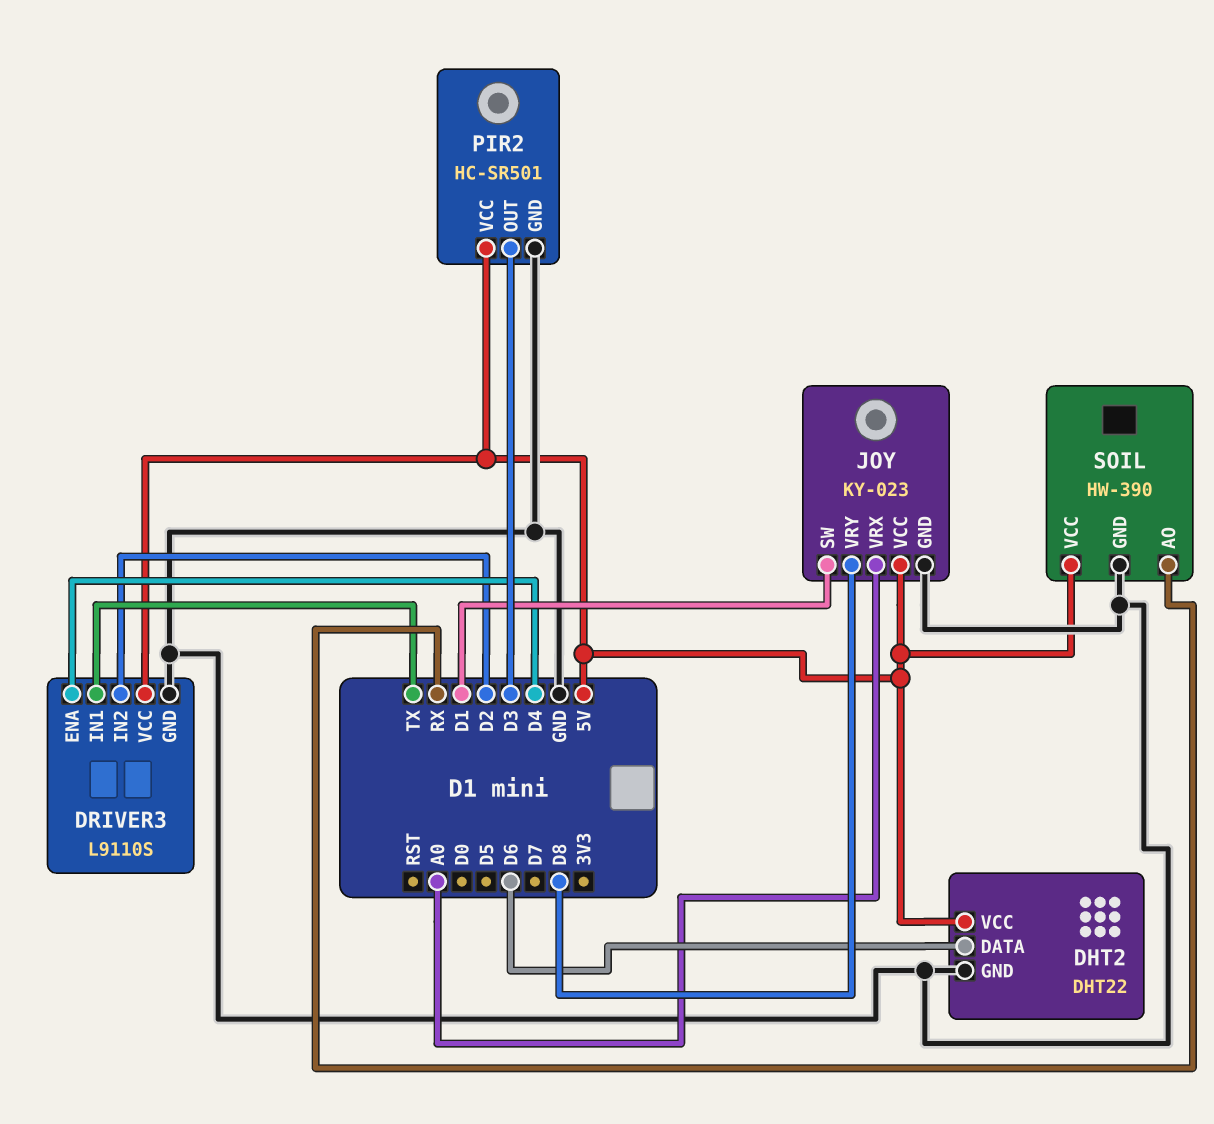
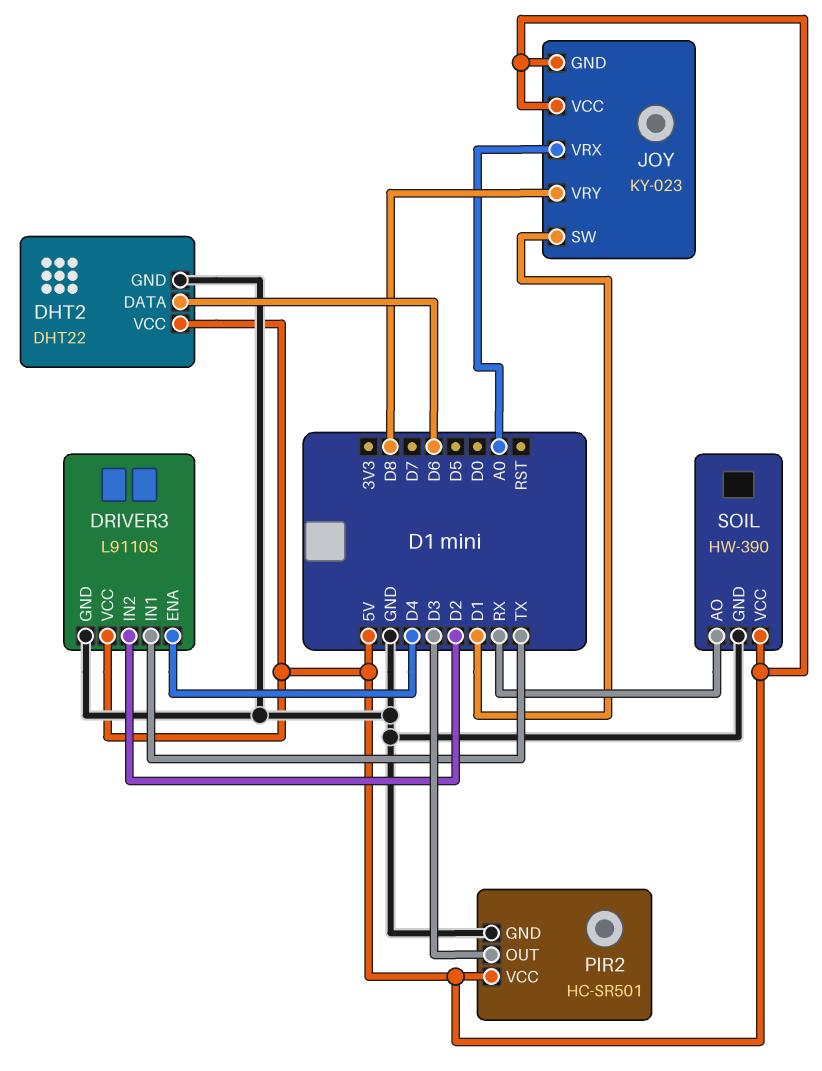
JOY pin GND: GND -> 5V

